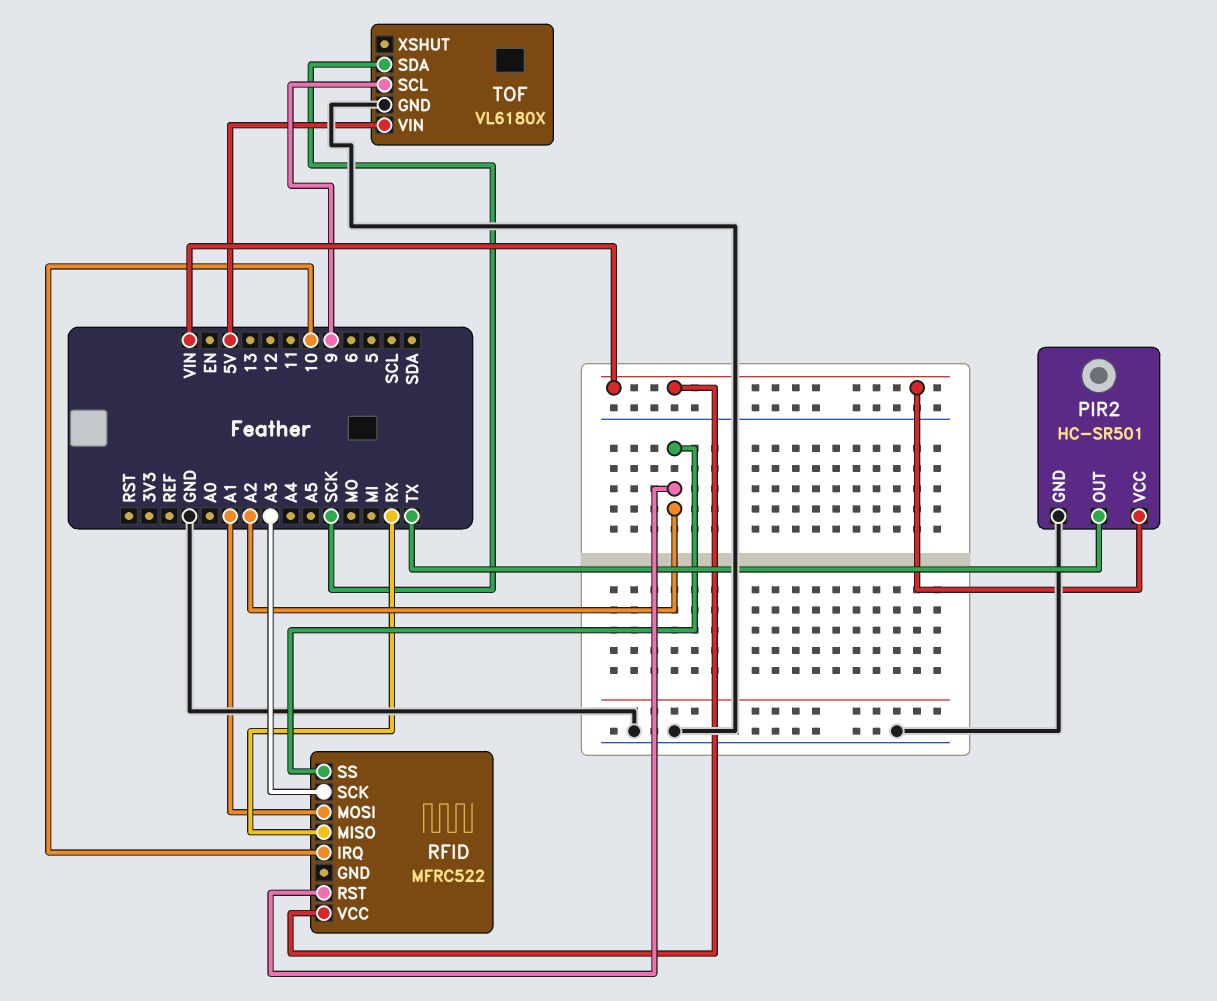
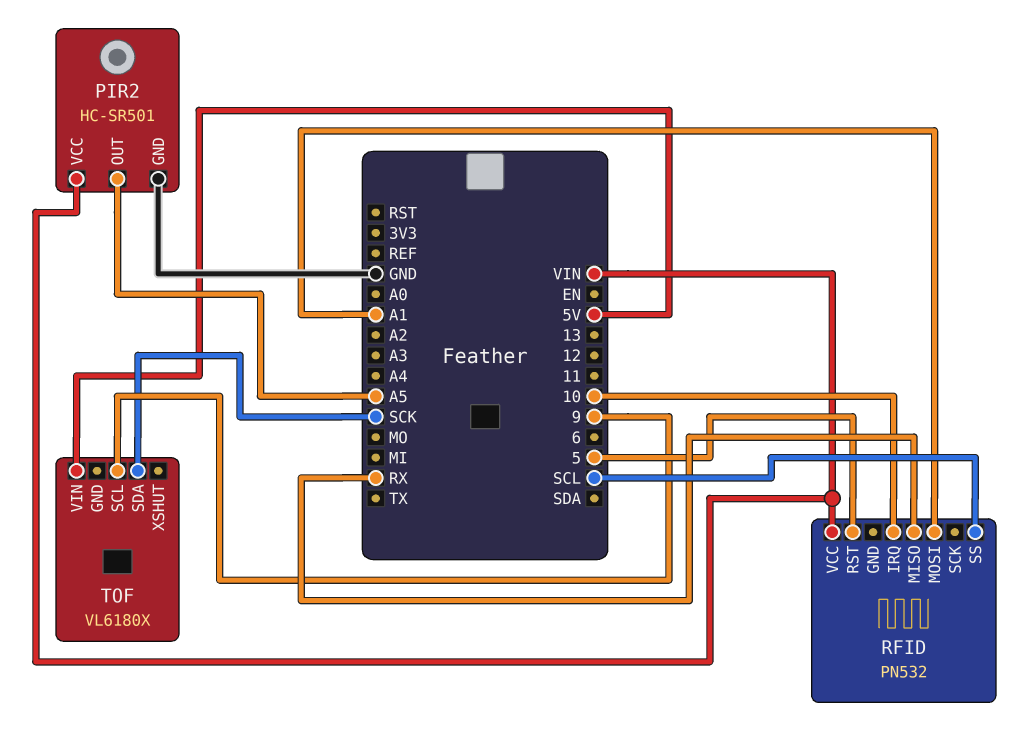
PIR2 pin OUT: TX -> A5
RFID: MFRC522 -> PN532
RFID pin RST: A2 -> 5
RFID pin SCK: A3 -> none
RFID pin SS: A2 -> SCL
TOF pin GND: GND -> none

